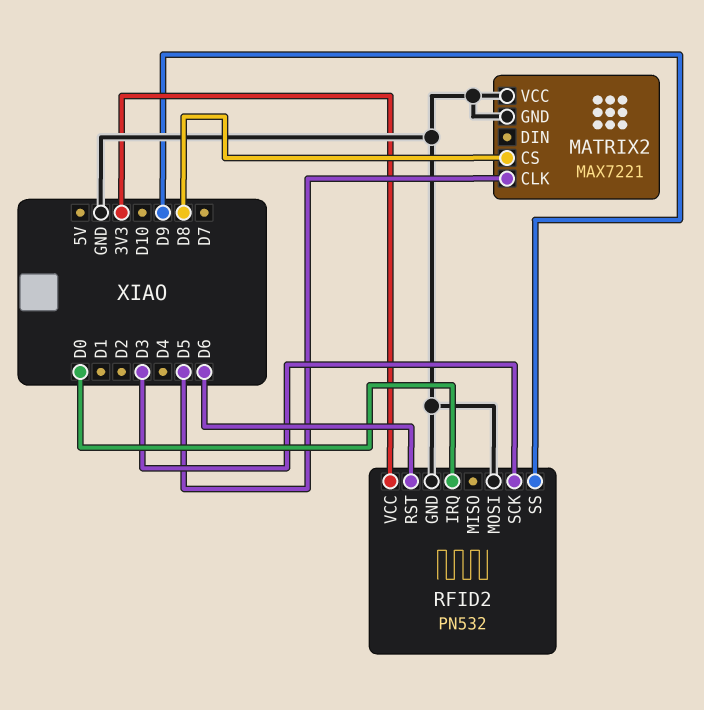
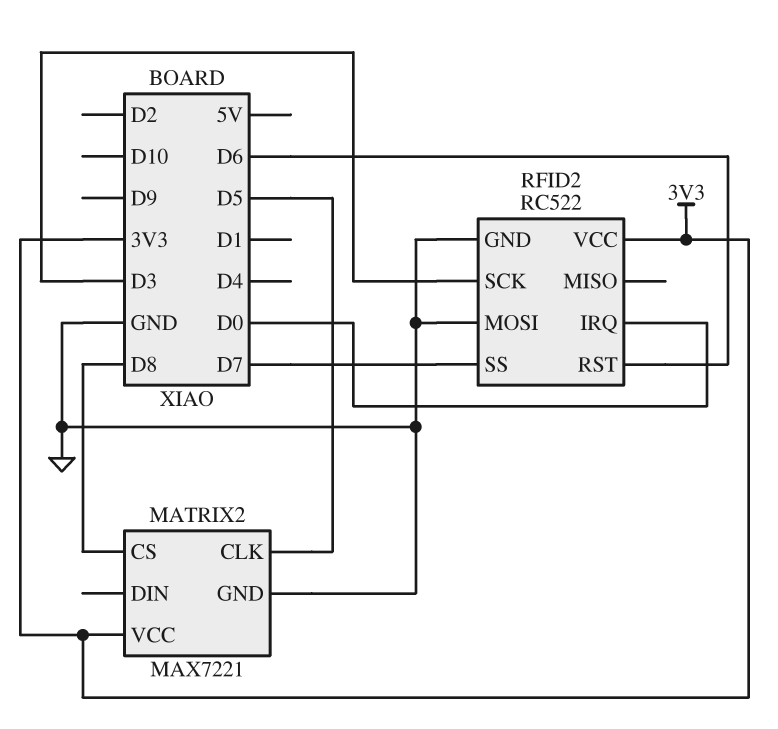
MATRIX2 pin VCC: GND -> 3V3
RFID2: PN532 -> RC522
RFID2 pin SS: D9 -> D7

